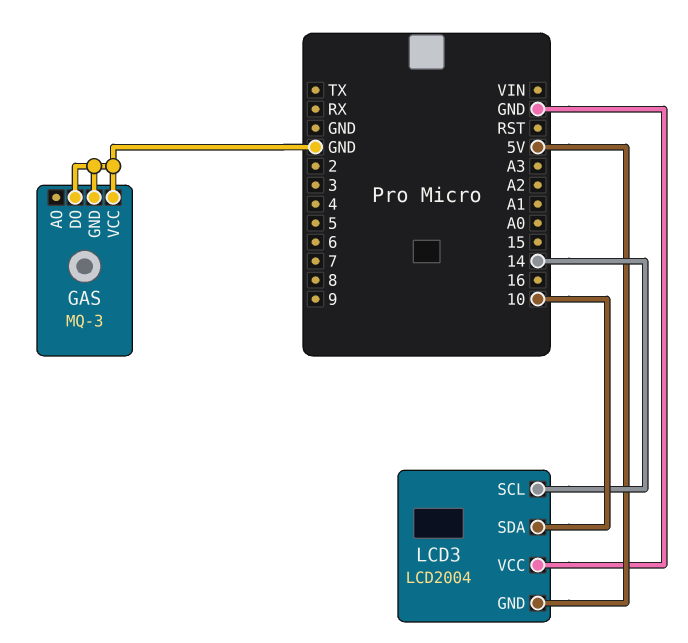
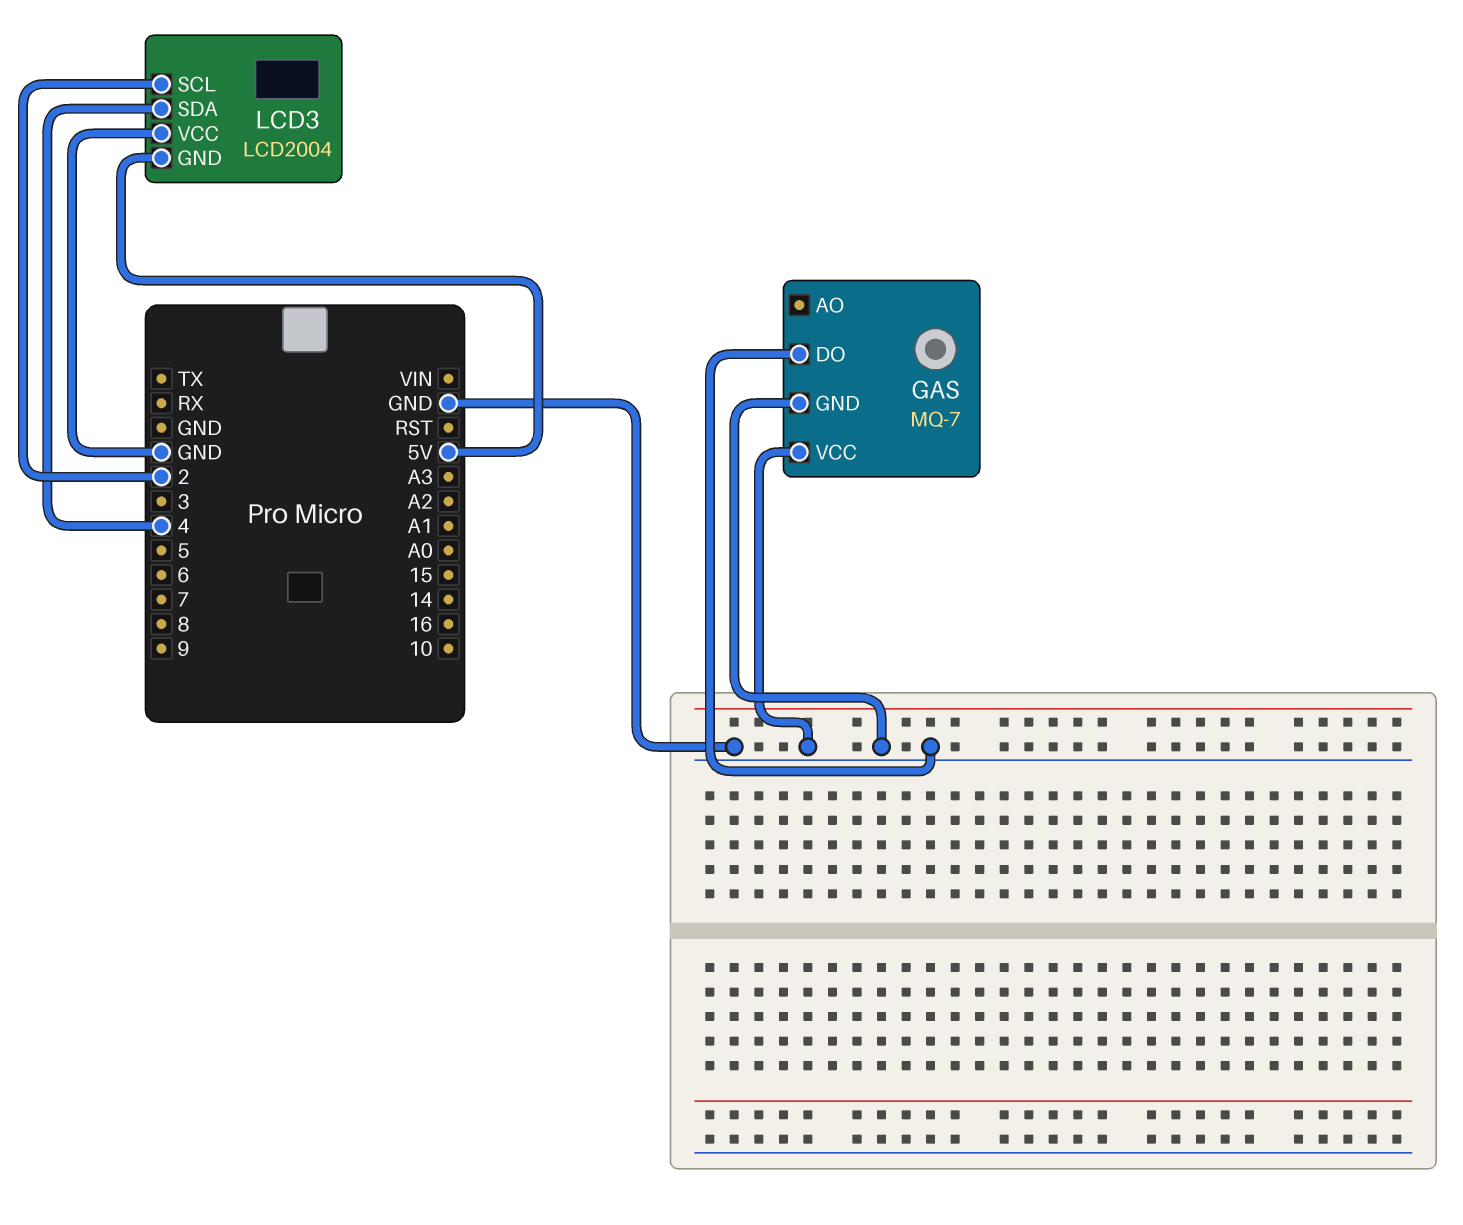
GAS: MQ-3 -> MQ-7
LCD3 pin SCL: 14 -> 2
LCD3 pin SDA: 10 -> 4

